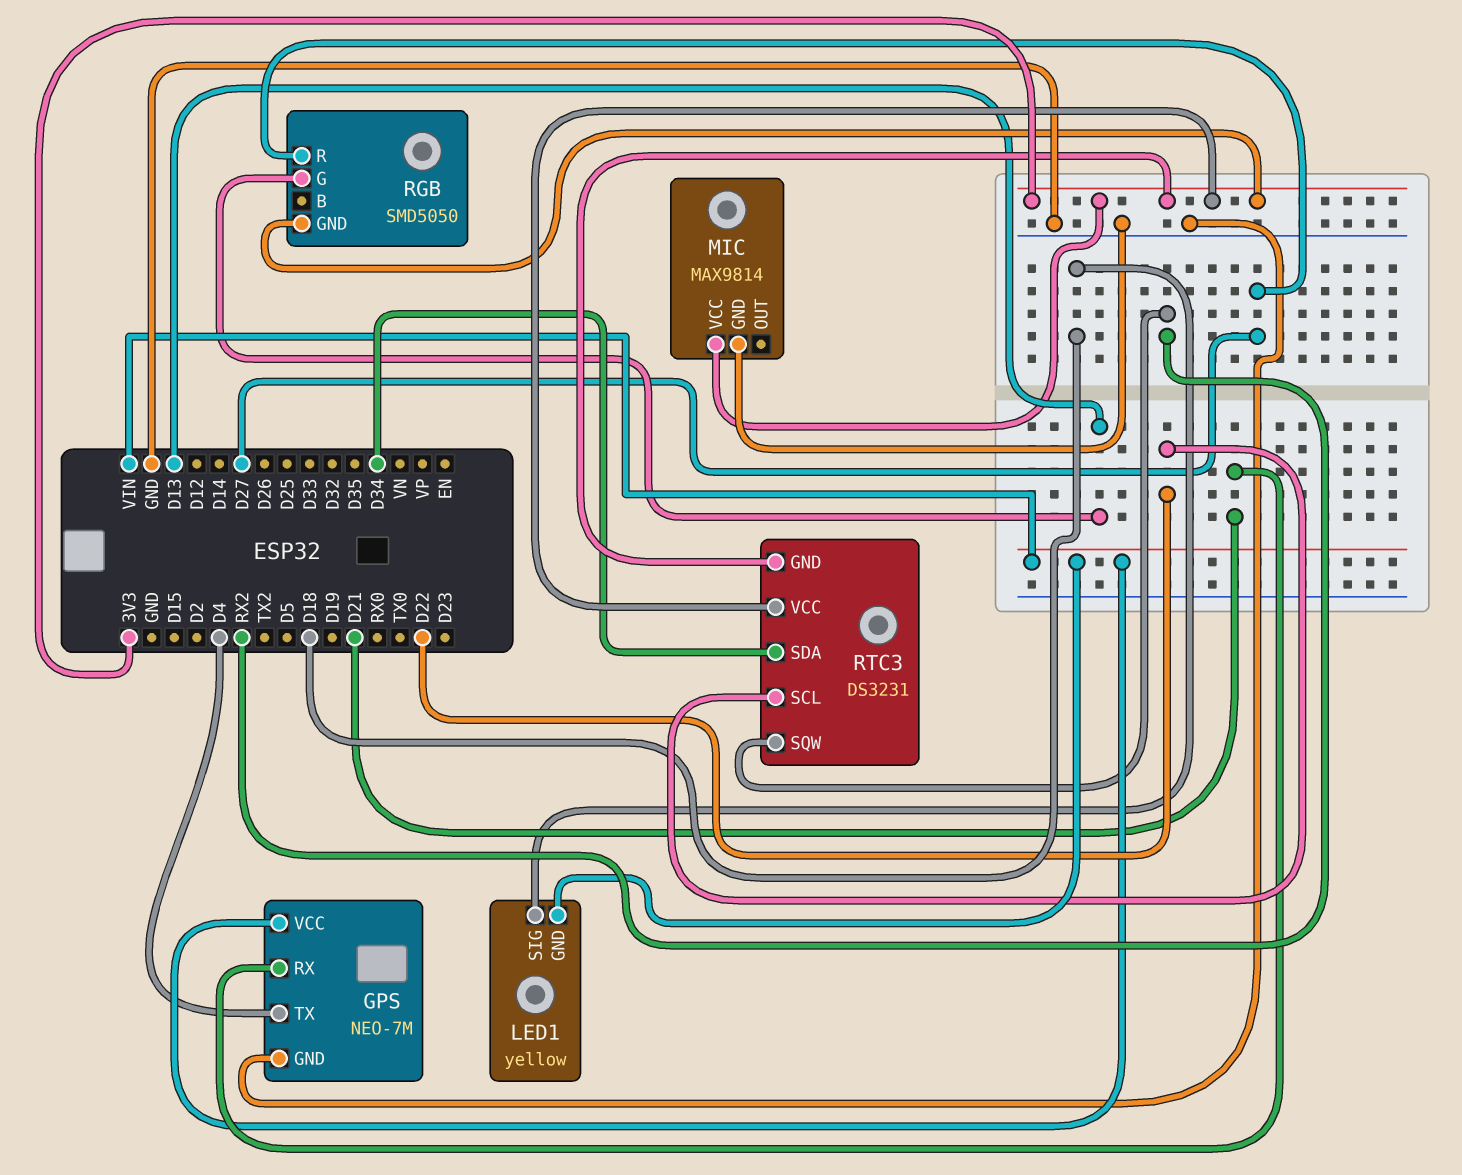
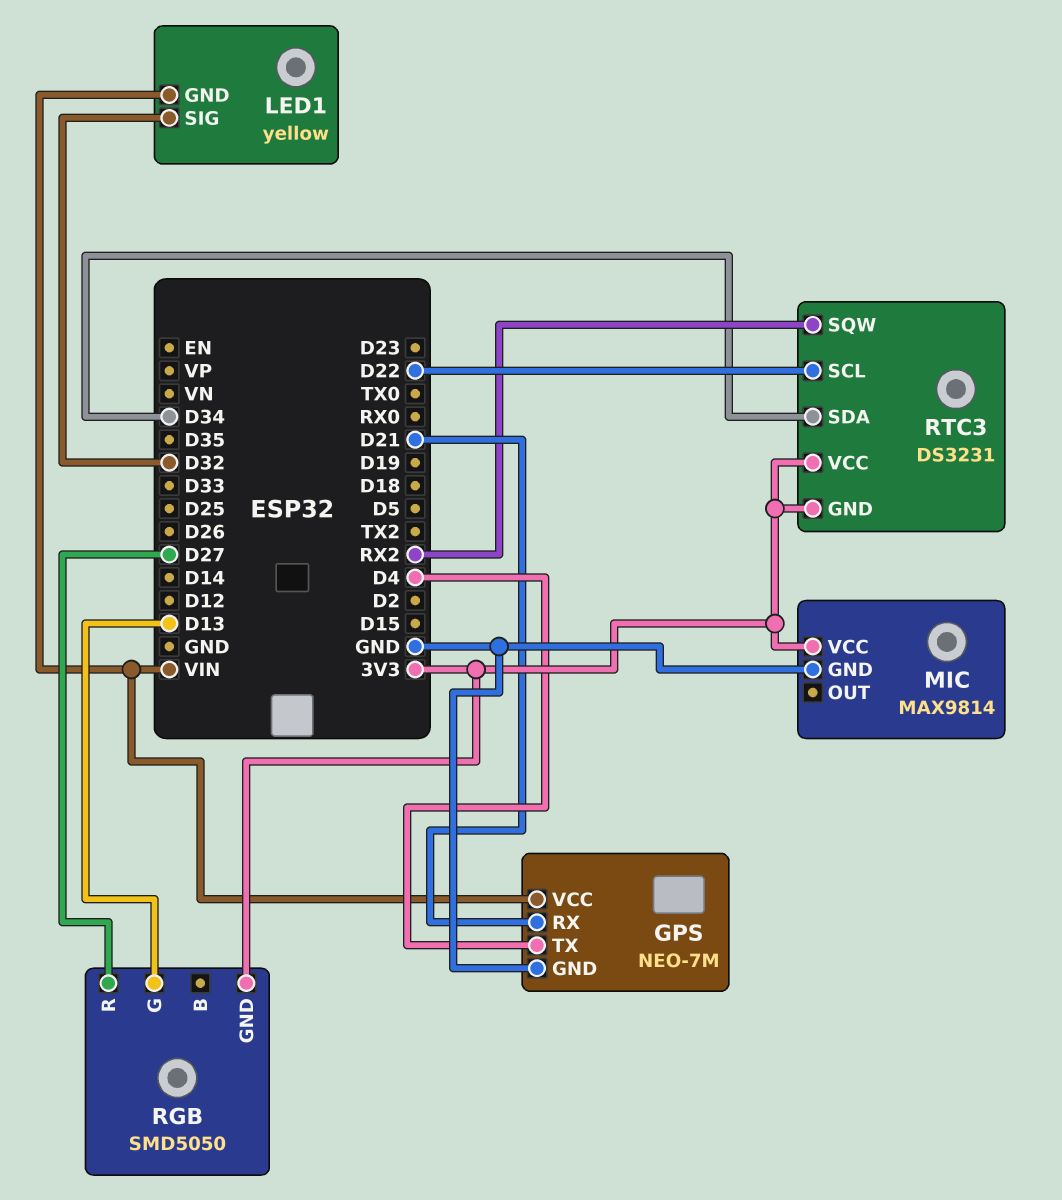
LED1 pin SIG: D18 -> D32

